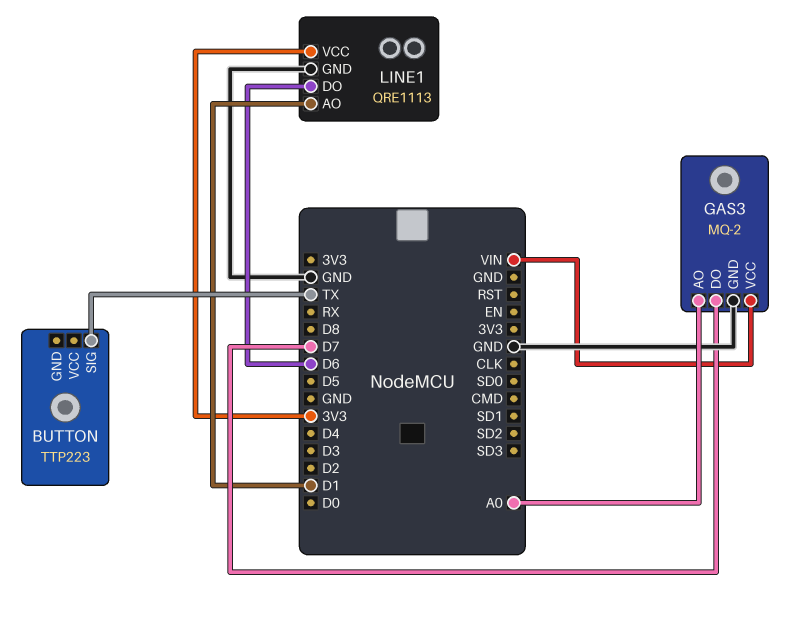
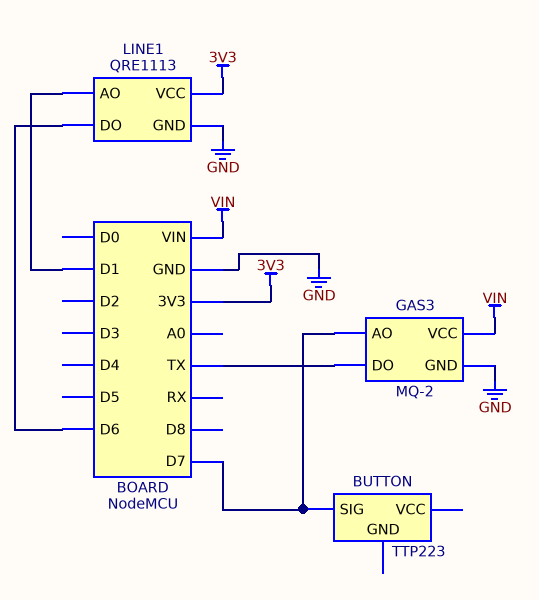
BUTTON pin SIG: TX -> D7
GAS3 pin AO: A0 -> D7
GAS3 pin DO: D7 -> TX

